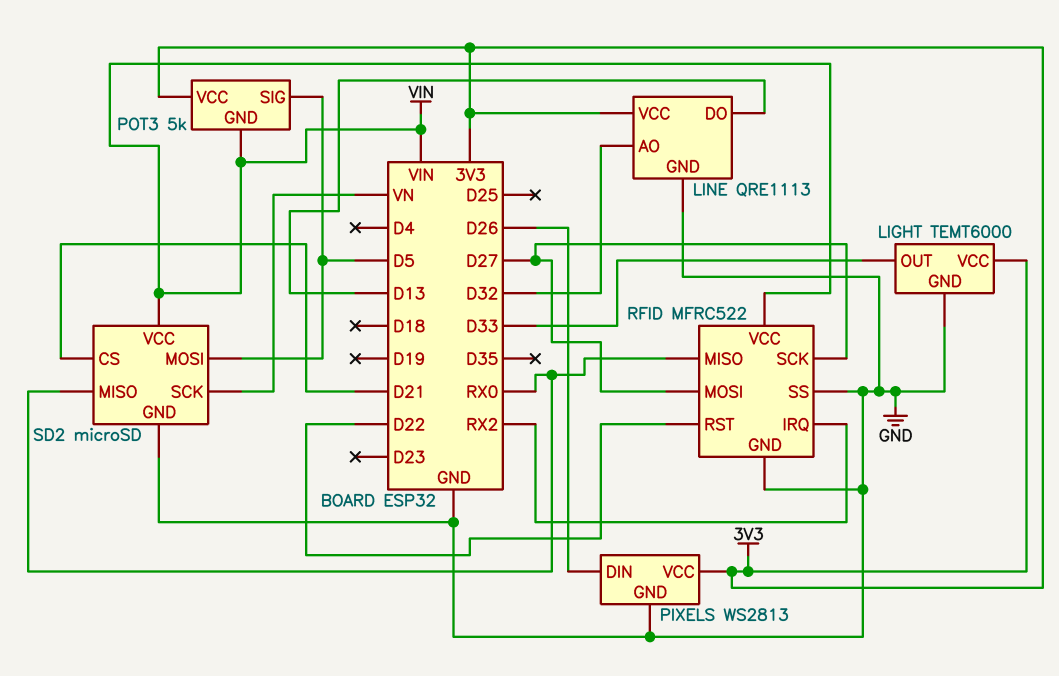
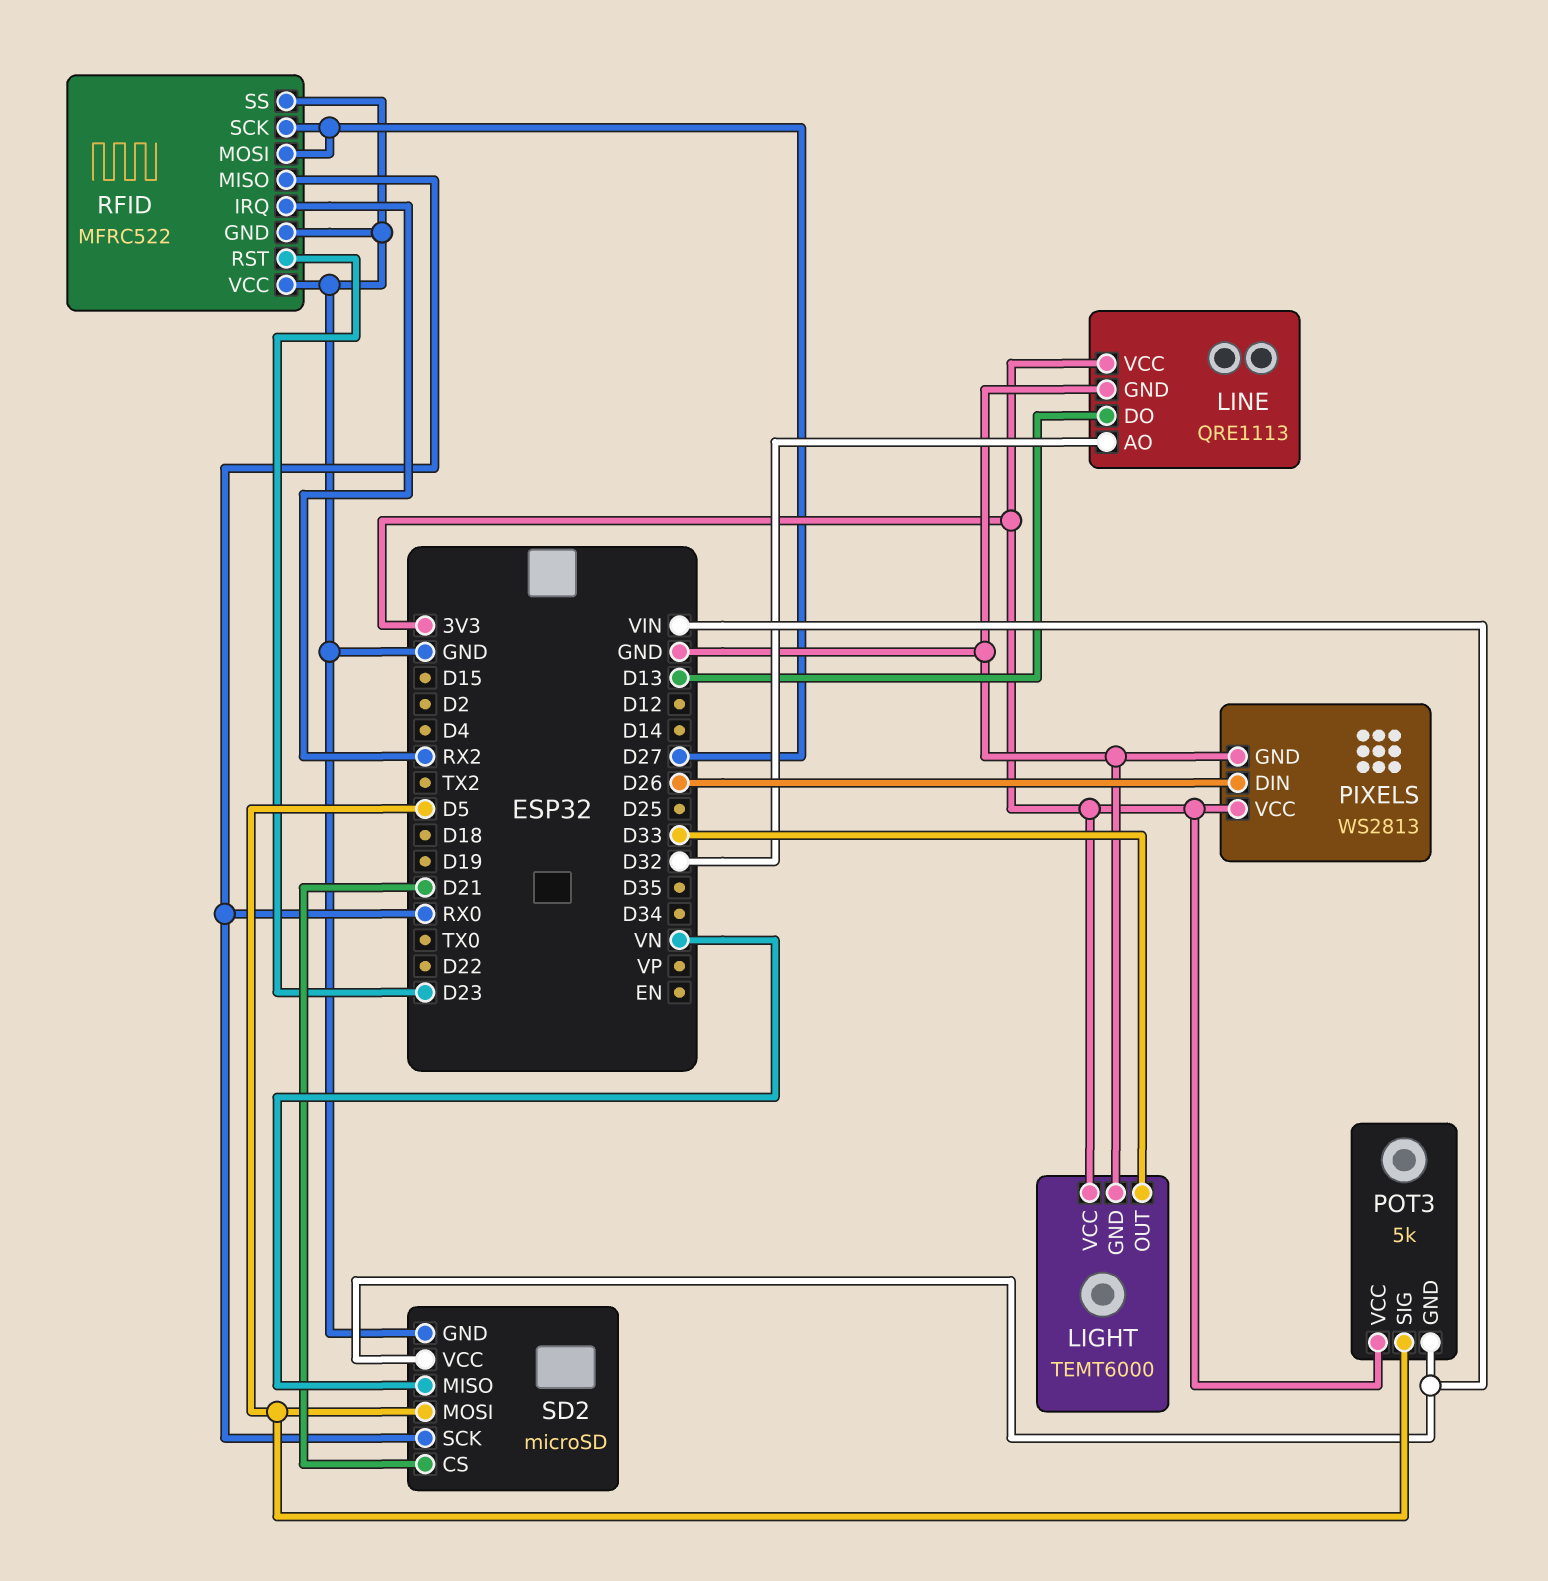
RFID pin RST: D22 -> D23
RFID pin VCC: VIN -> GND
SD2 pin MISO: RX0 -> VN
SD2 pin SCK: VN -> RX0

